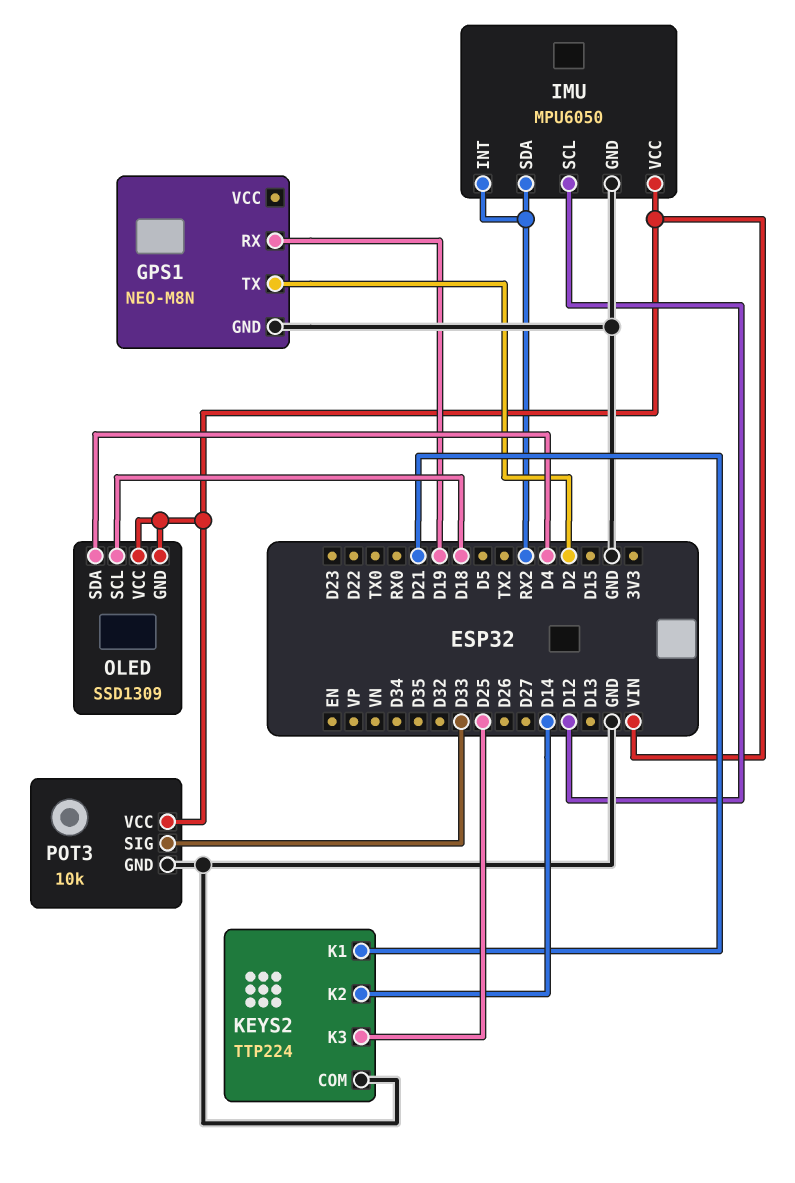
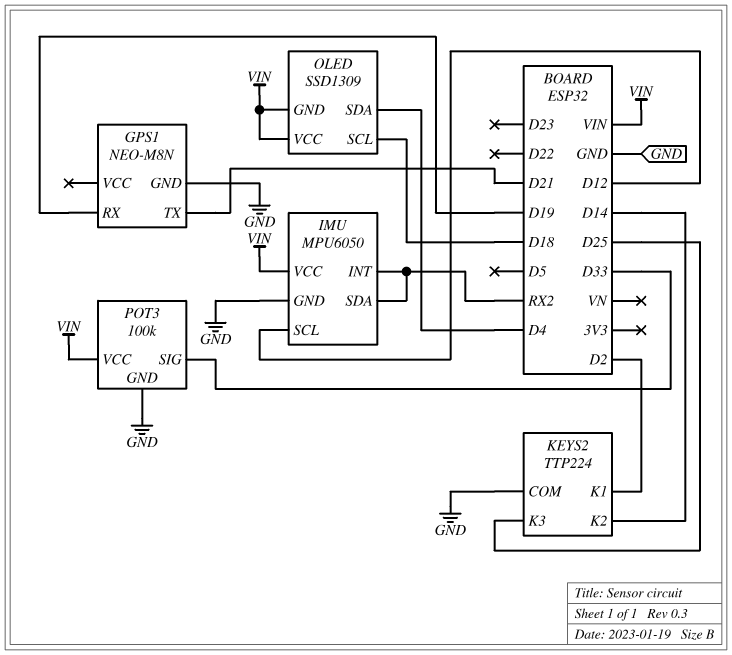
GPS1 pin TX: D2 -> D21
KEYS2 pin K1: D21 -> D2
POT3: 10k -> 100k

